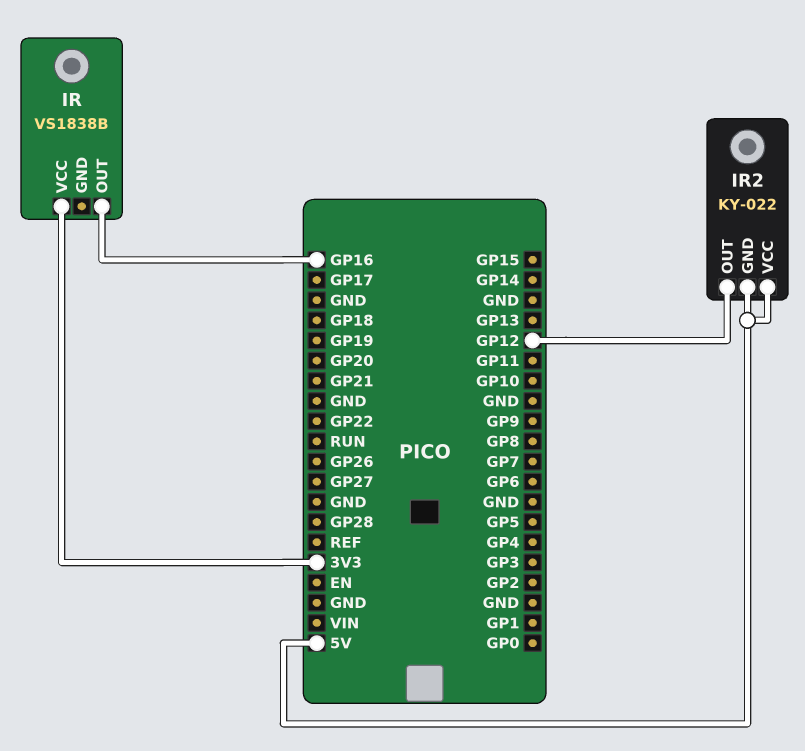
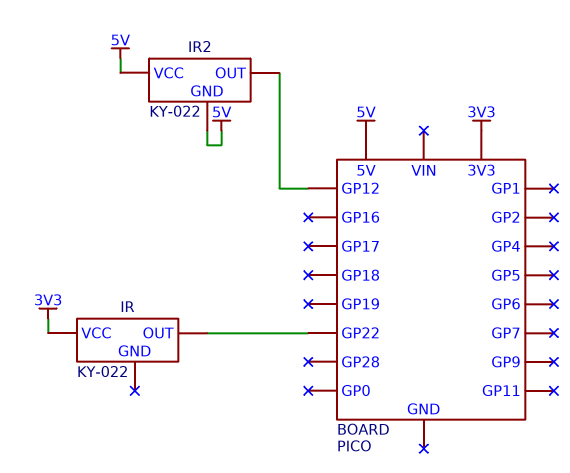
IR: VS1838B -> KY-022
IR pin OUT: GP16 -> GP22

